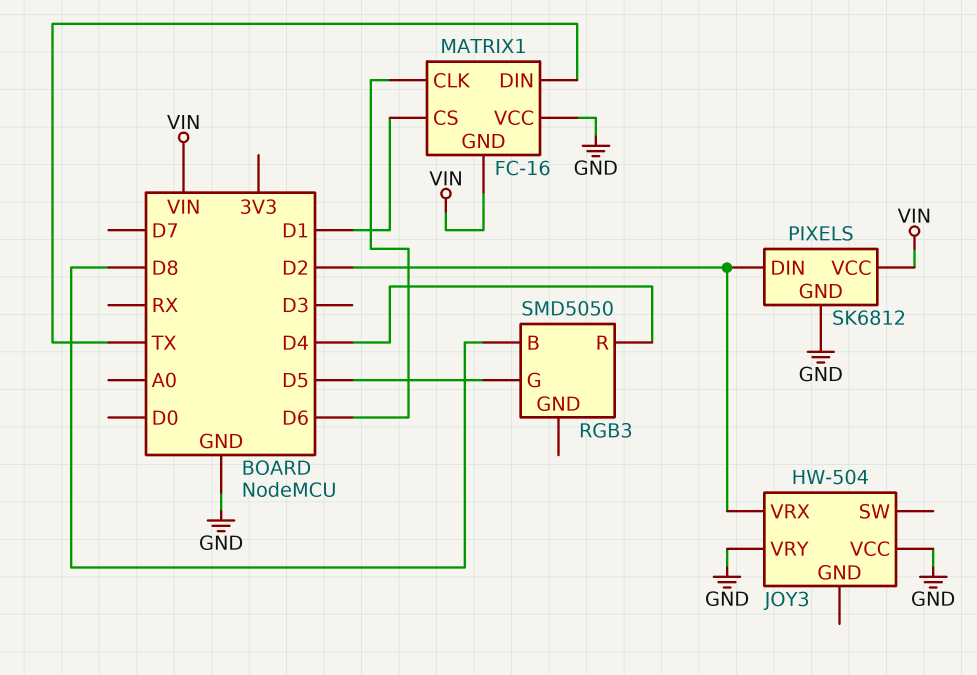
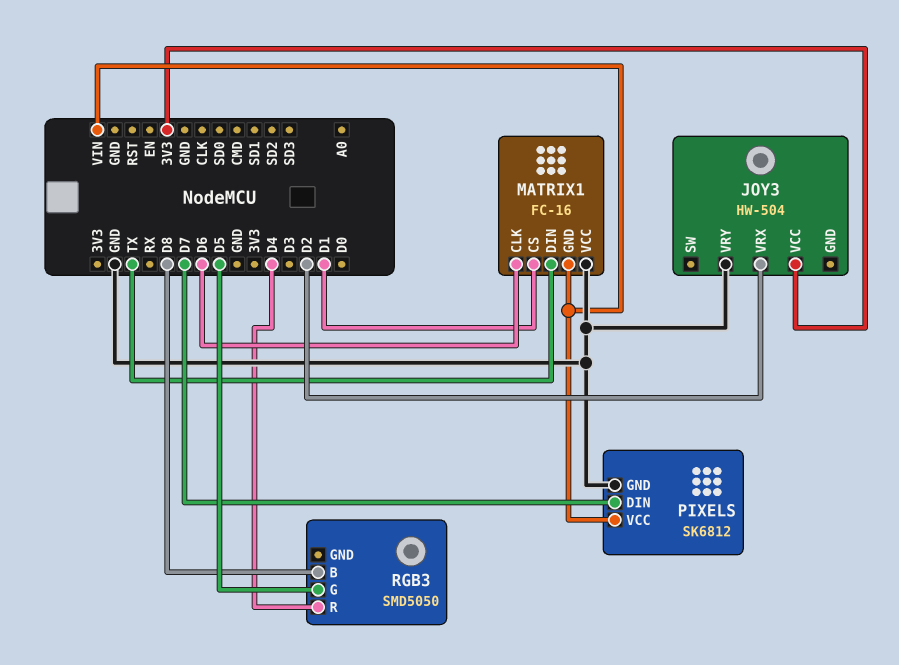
JOY3 pin VCC: GND -> 3V3
PIXELS pin DIN: D2 -> D7

